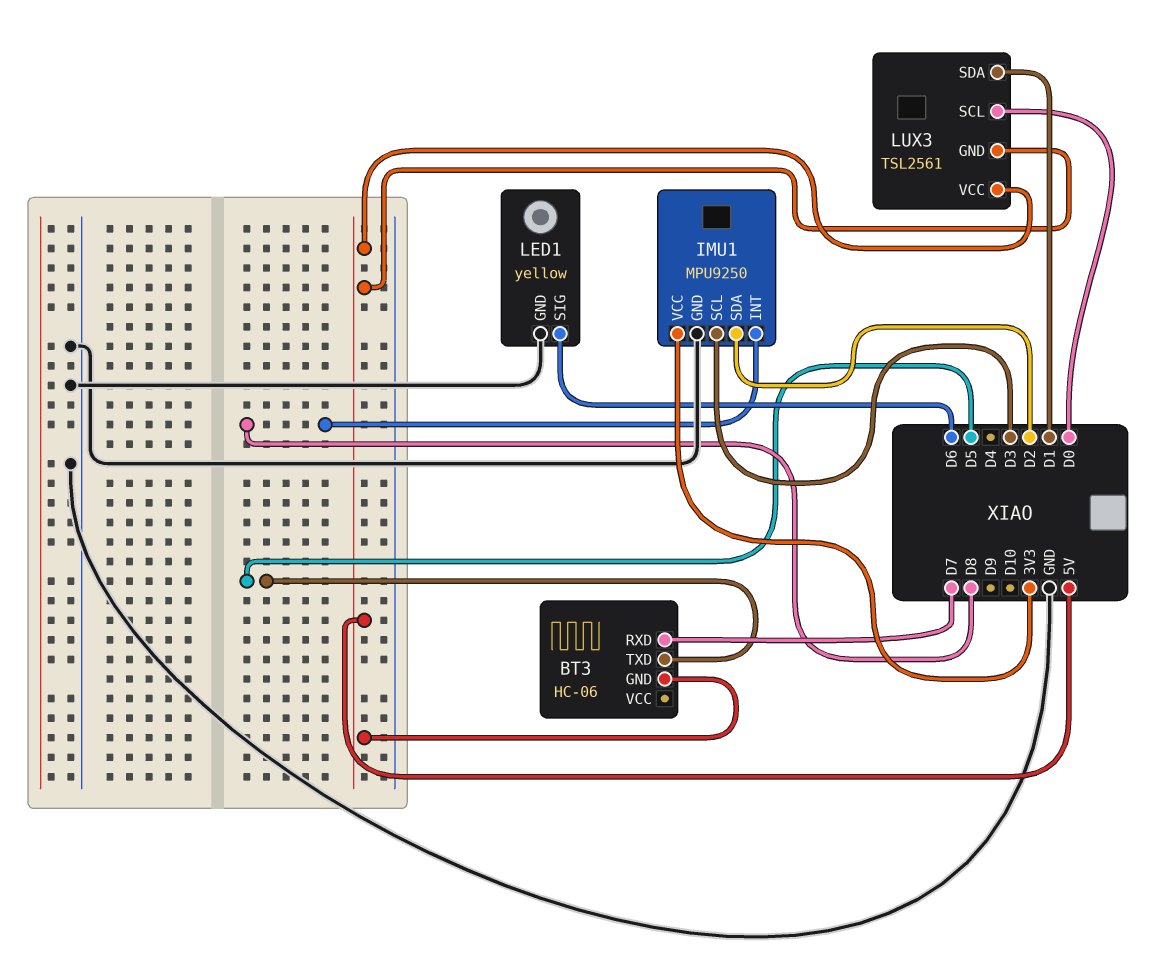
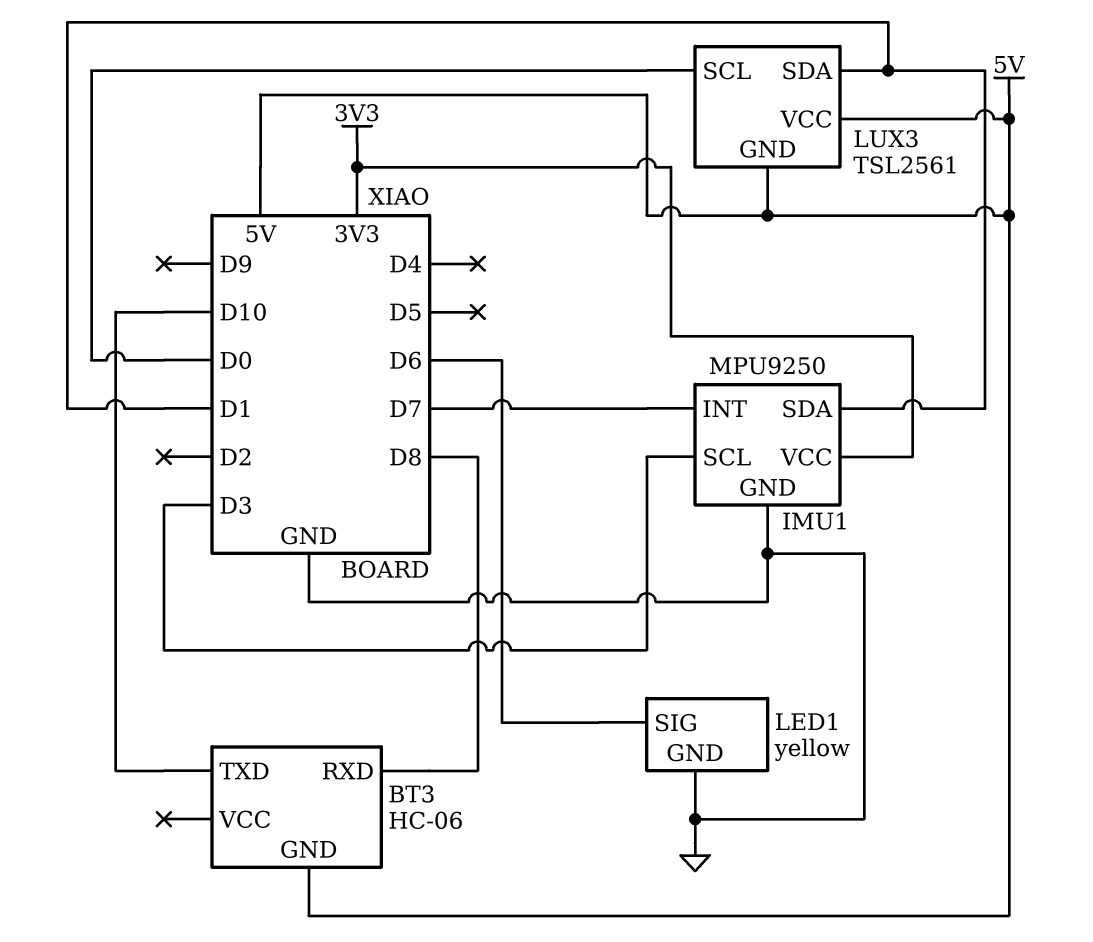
BT3 pin RXD: D7 -> D8
BT3 pin TXD: D5 -> D10
IMU1 pin INT: D8 -> D7
IMU1 pin SDA: D2 -> D1

